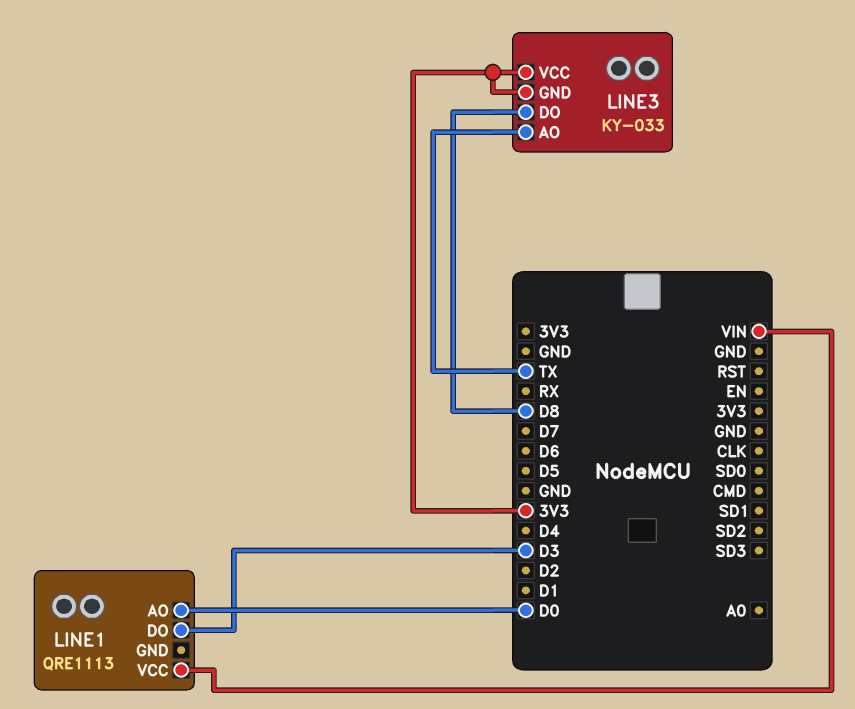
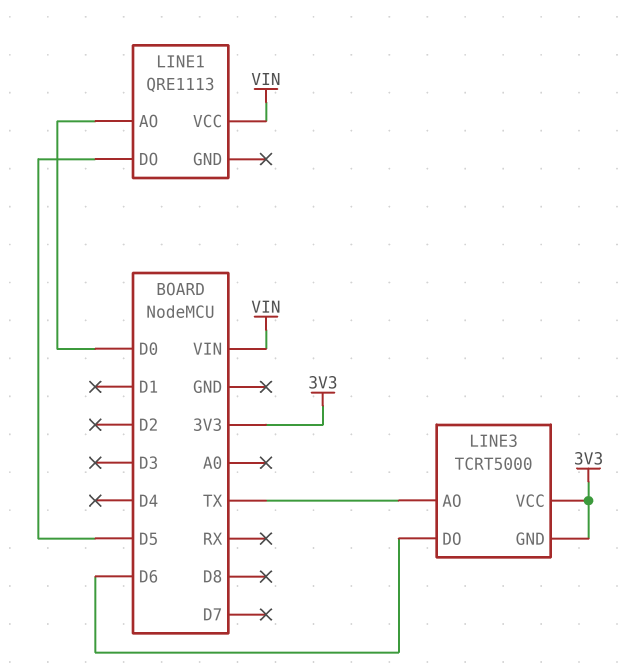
LINE1 pin DO: D3 -> D5
LINE3: KY-033 -> TCRT5000
LINE3 pin DO: D8 -> D6

